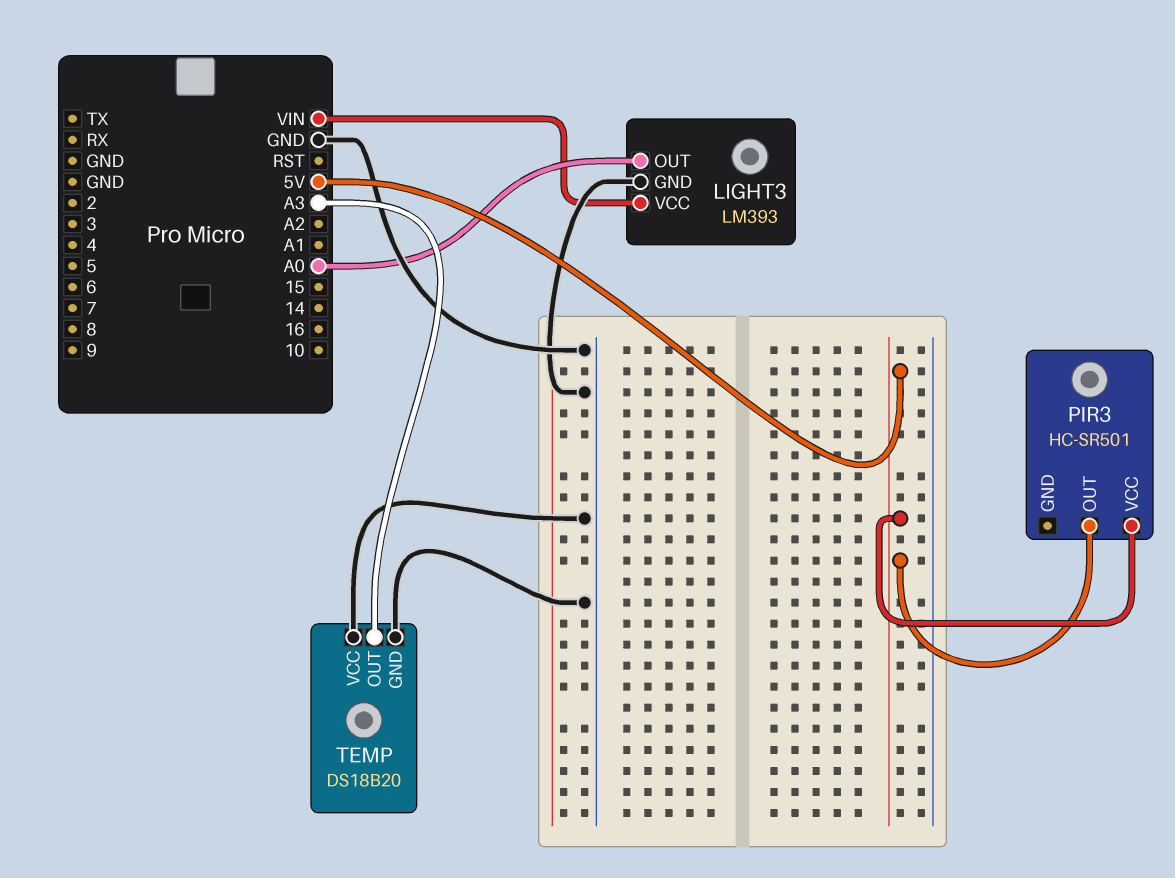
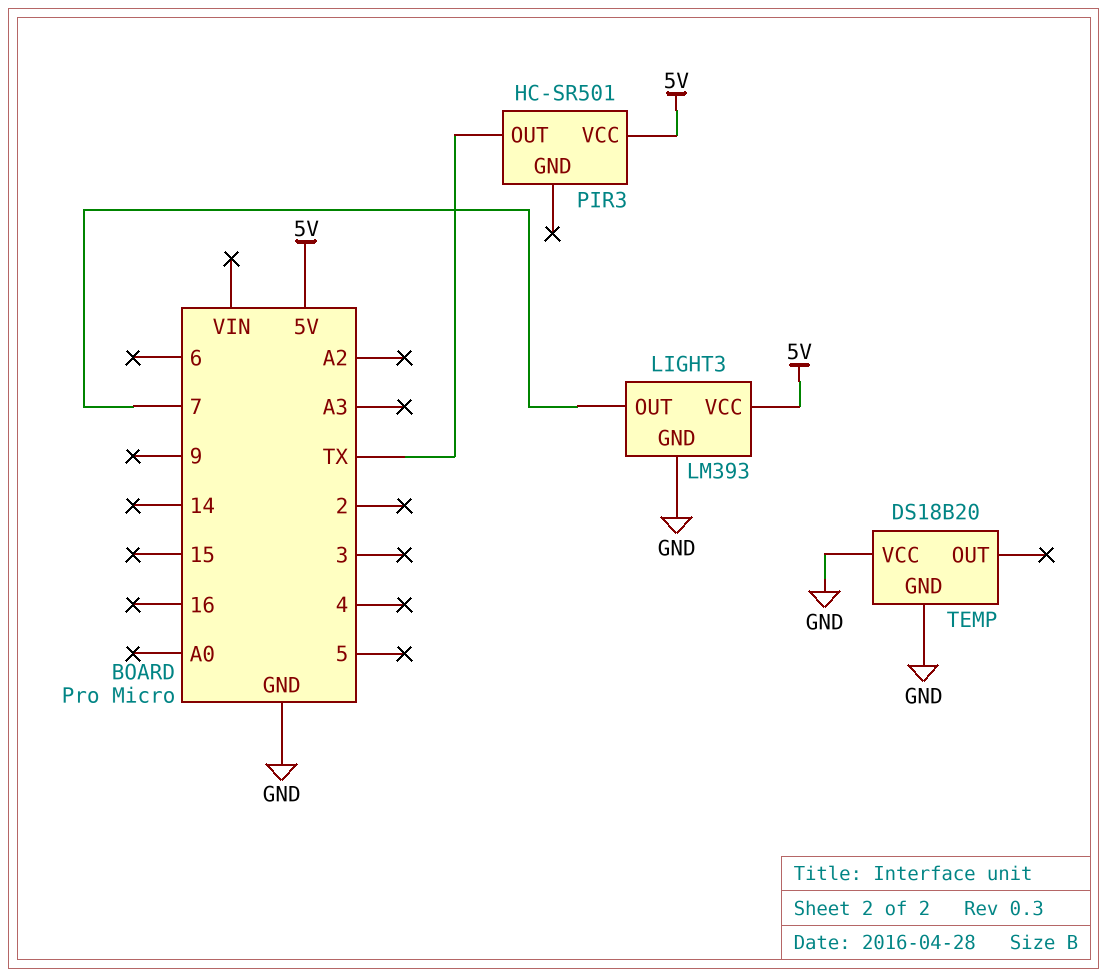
LIGHT3 pin OUT: A0 -> 7
LIGHT3 pin VCC: VIN -> 5V
PIR3 pin OUT: 5V -> TX
TEMP pin OUT: A3 -> none

